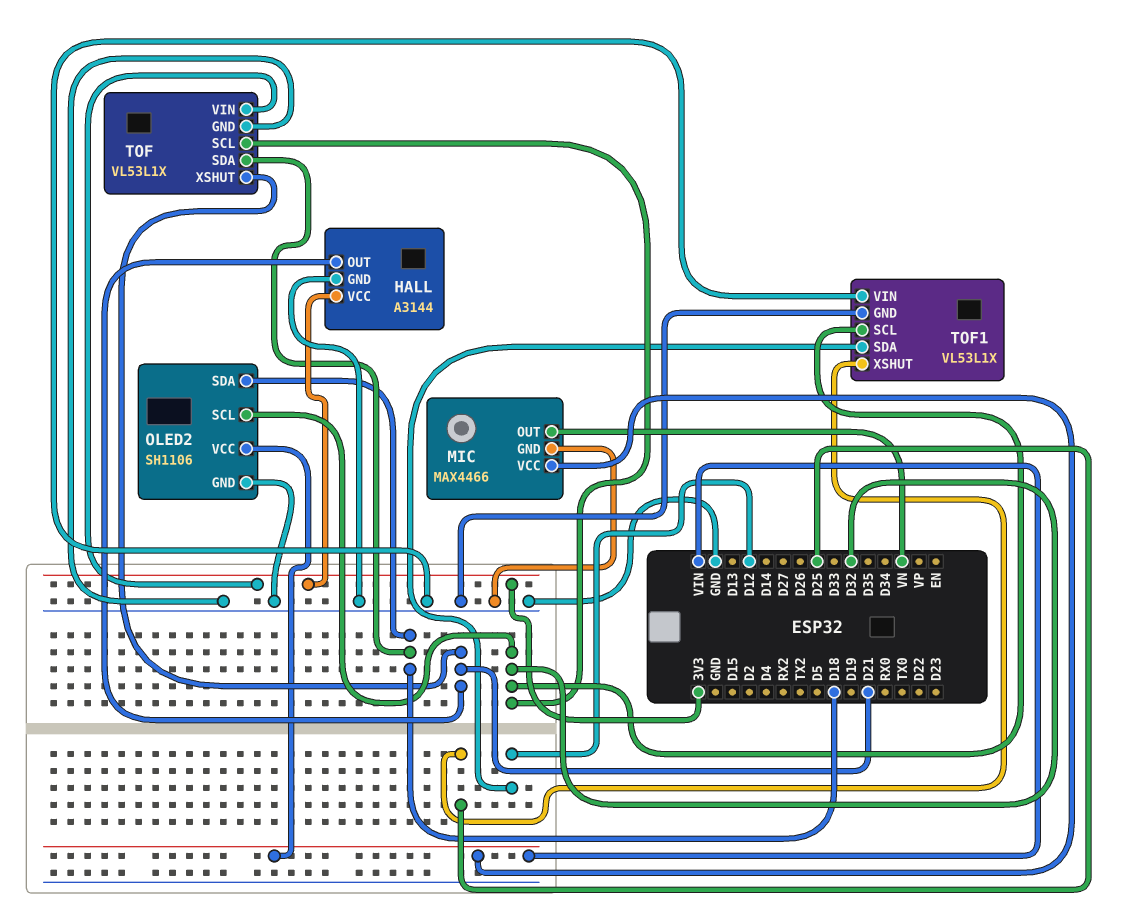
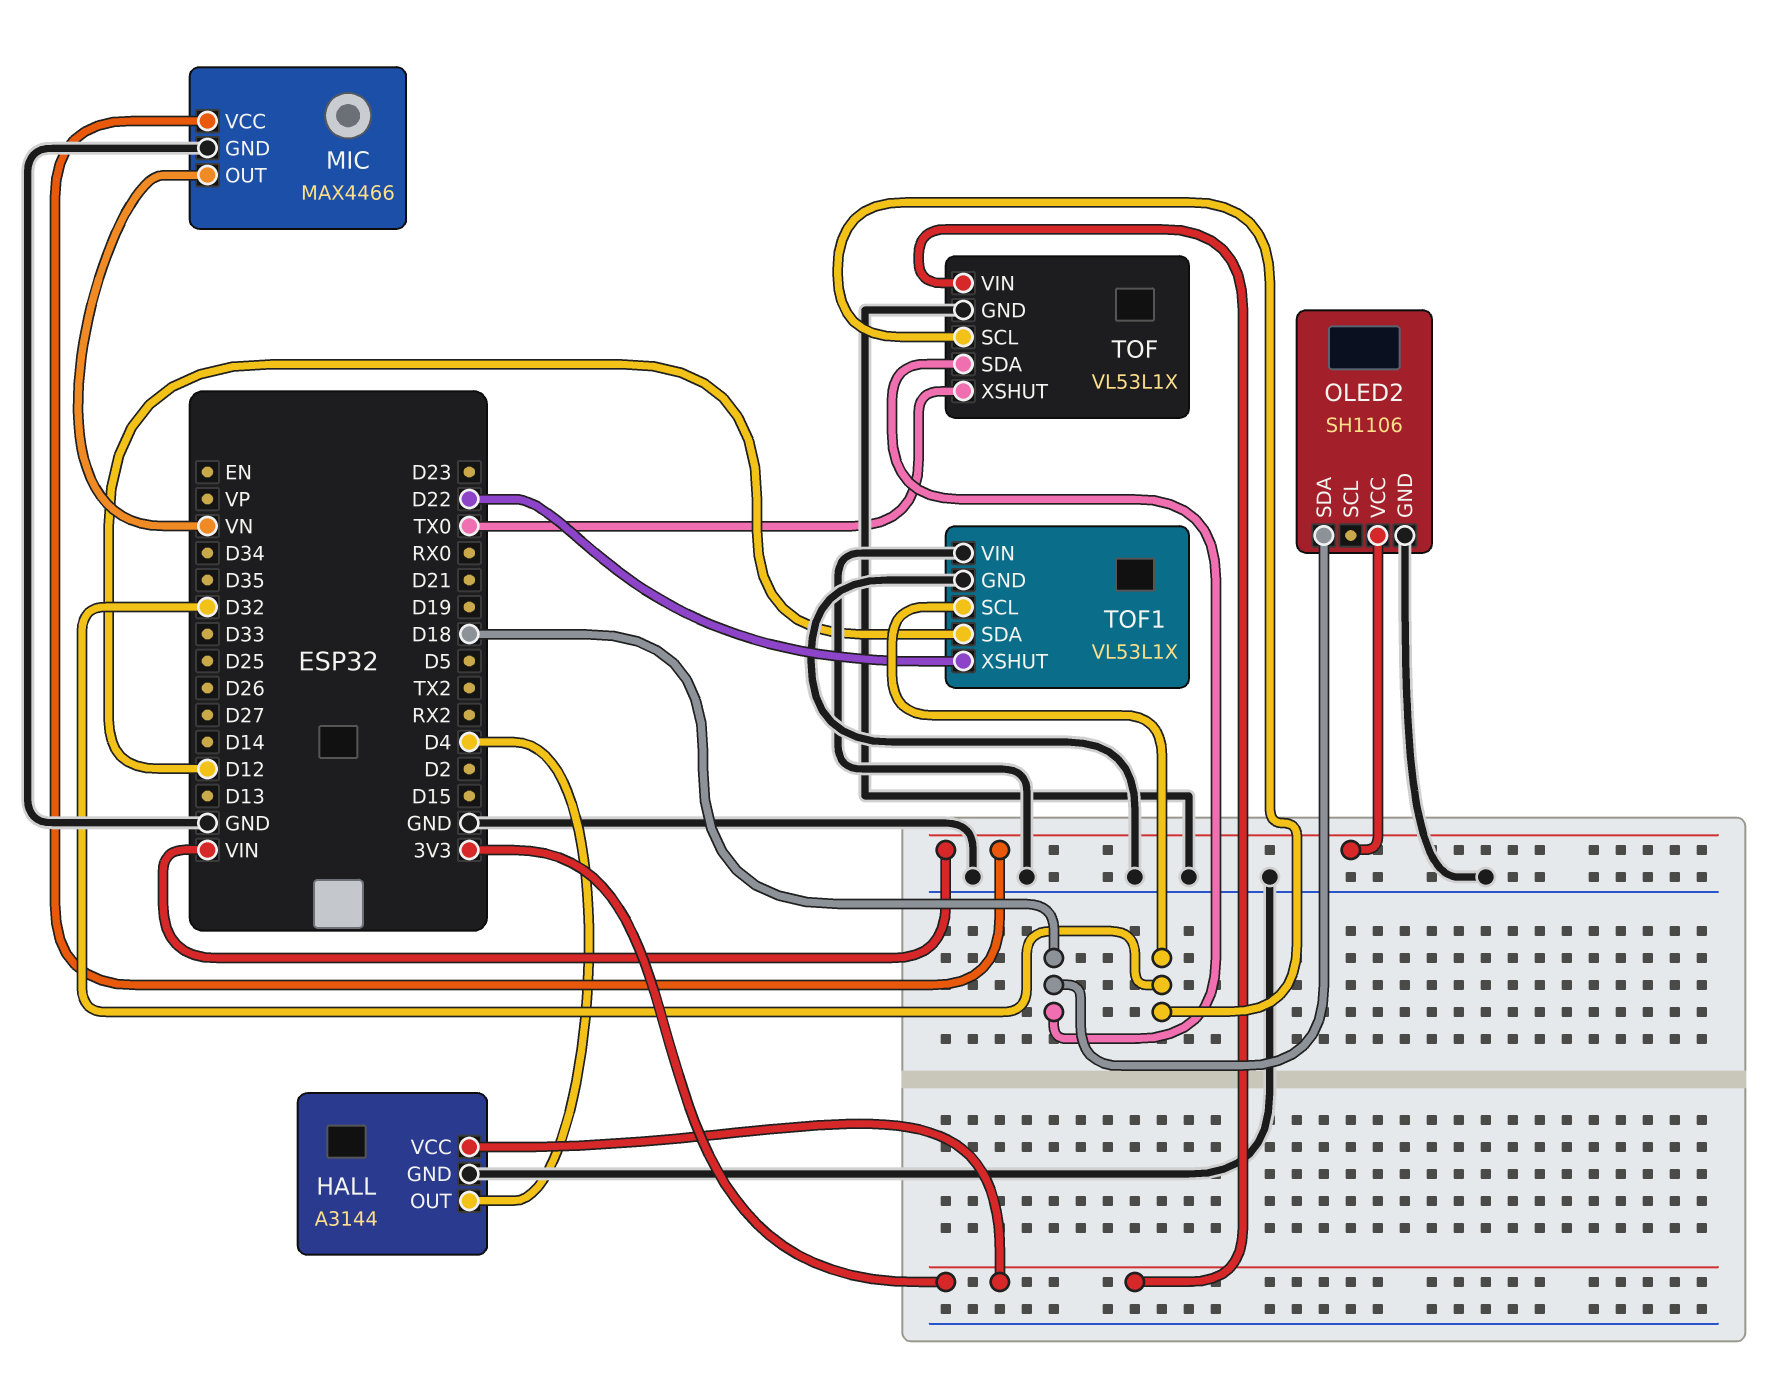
HALL pin OUT: D21 -> D4
OLED2 pin SCL: D32 -> none
TOF pin XSHUT: D21 -> TX0
TOF1 pin XSHUT: D25 -> D22

